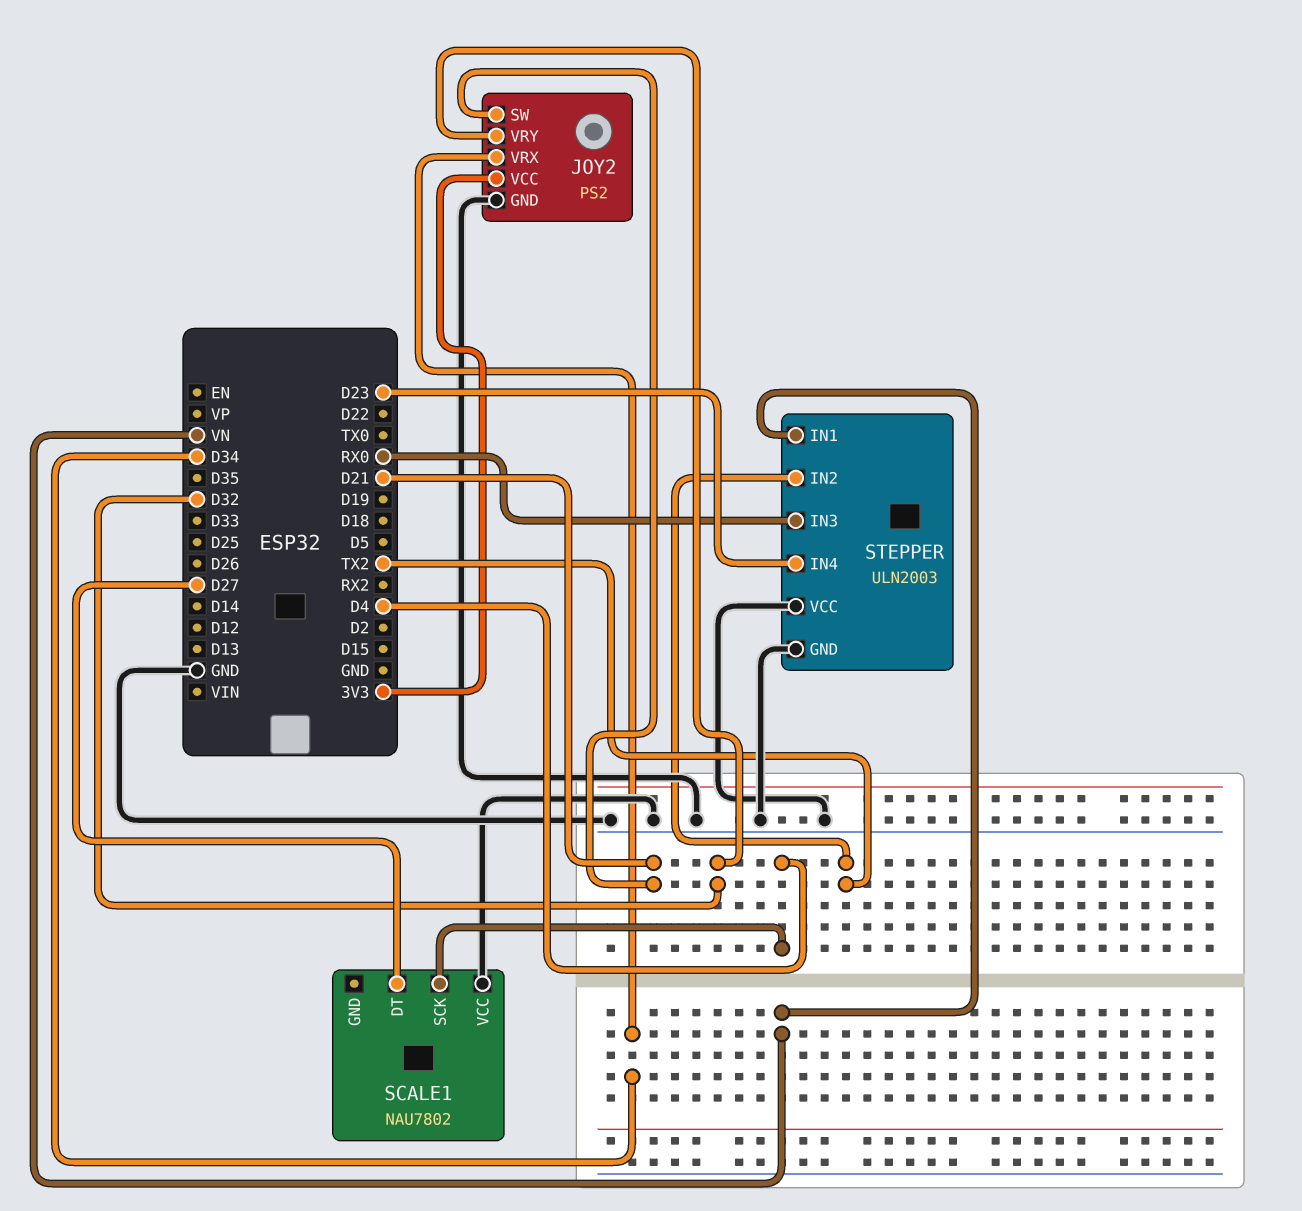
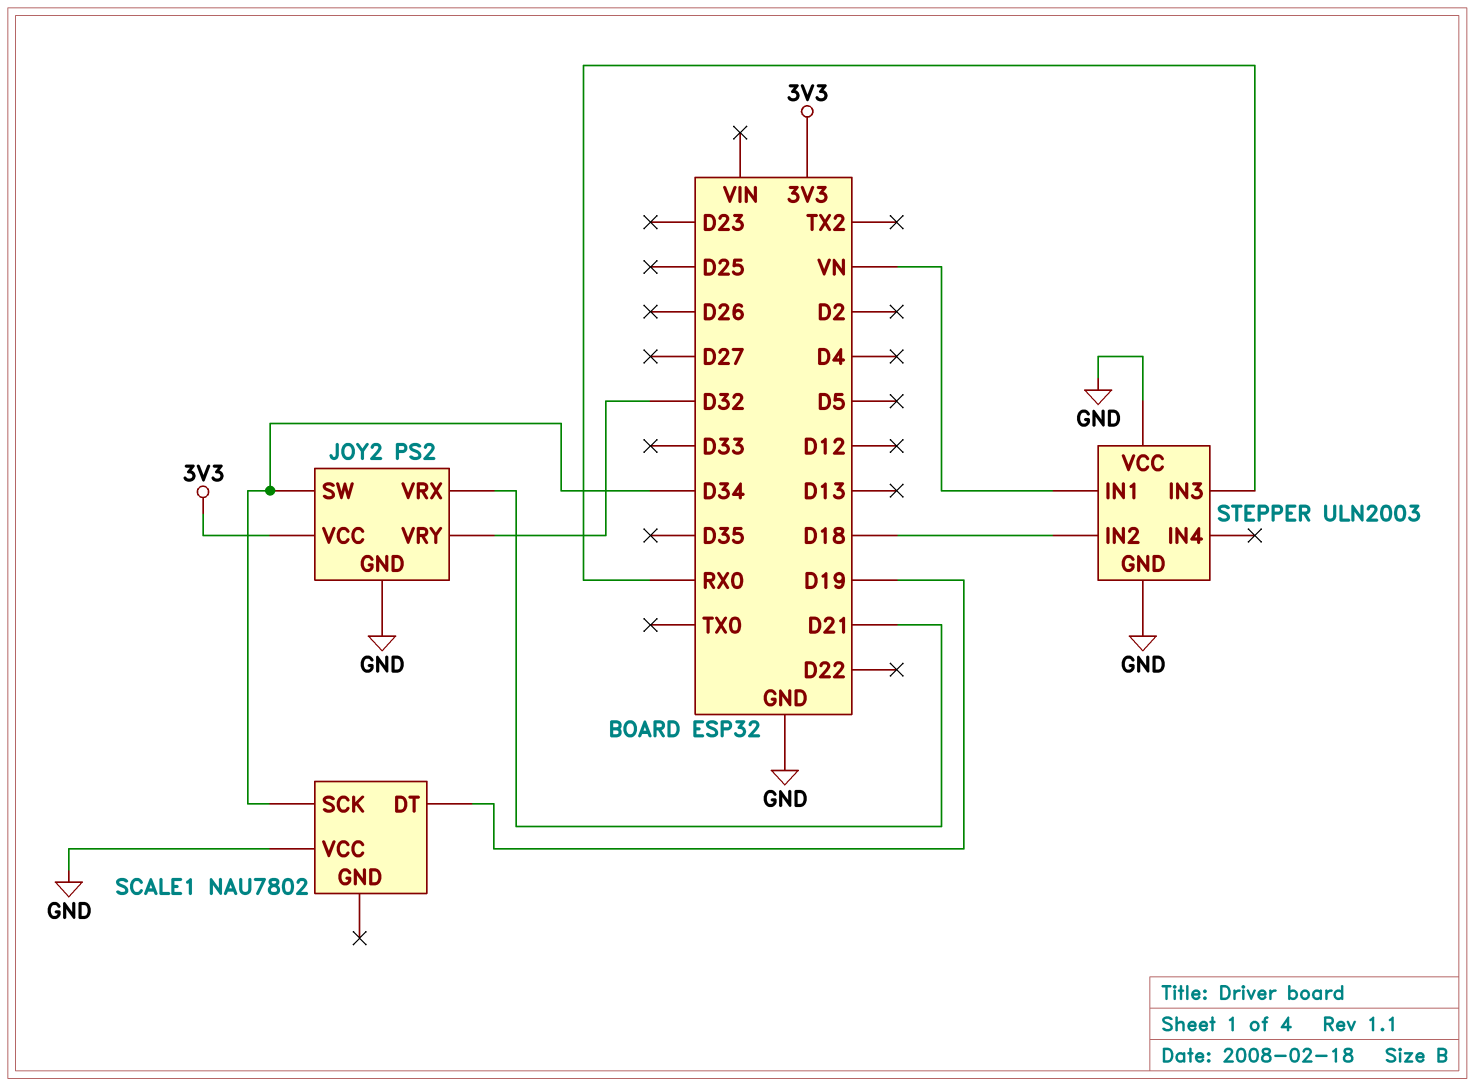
JOY2 pin SW: D21 -> D34
JOY2 pin VRX: D34 -> D21
SCALE1 pin DT: D27 -> D19
SCALE1 pin SCK: D4 -> D34
STEPPER pin IN2: TX2 -> D18
STEPPER pin IN4: D23 -> none

